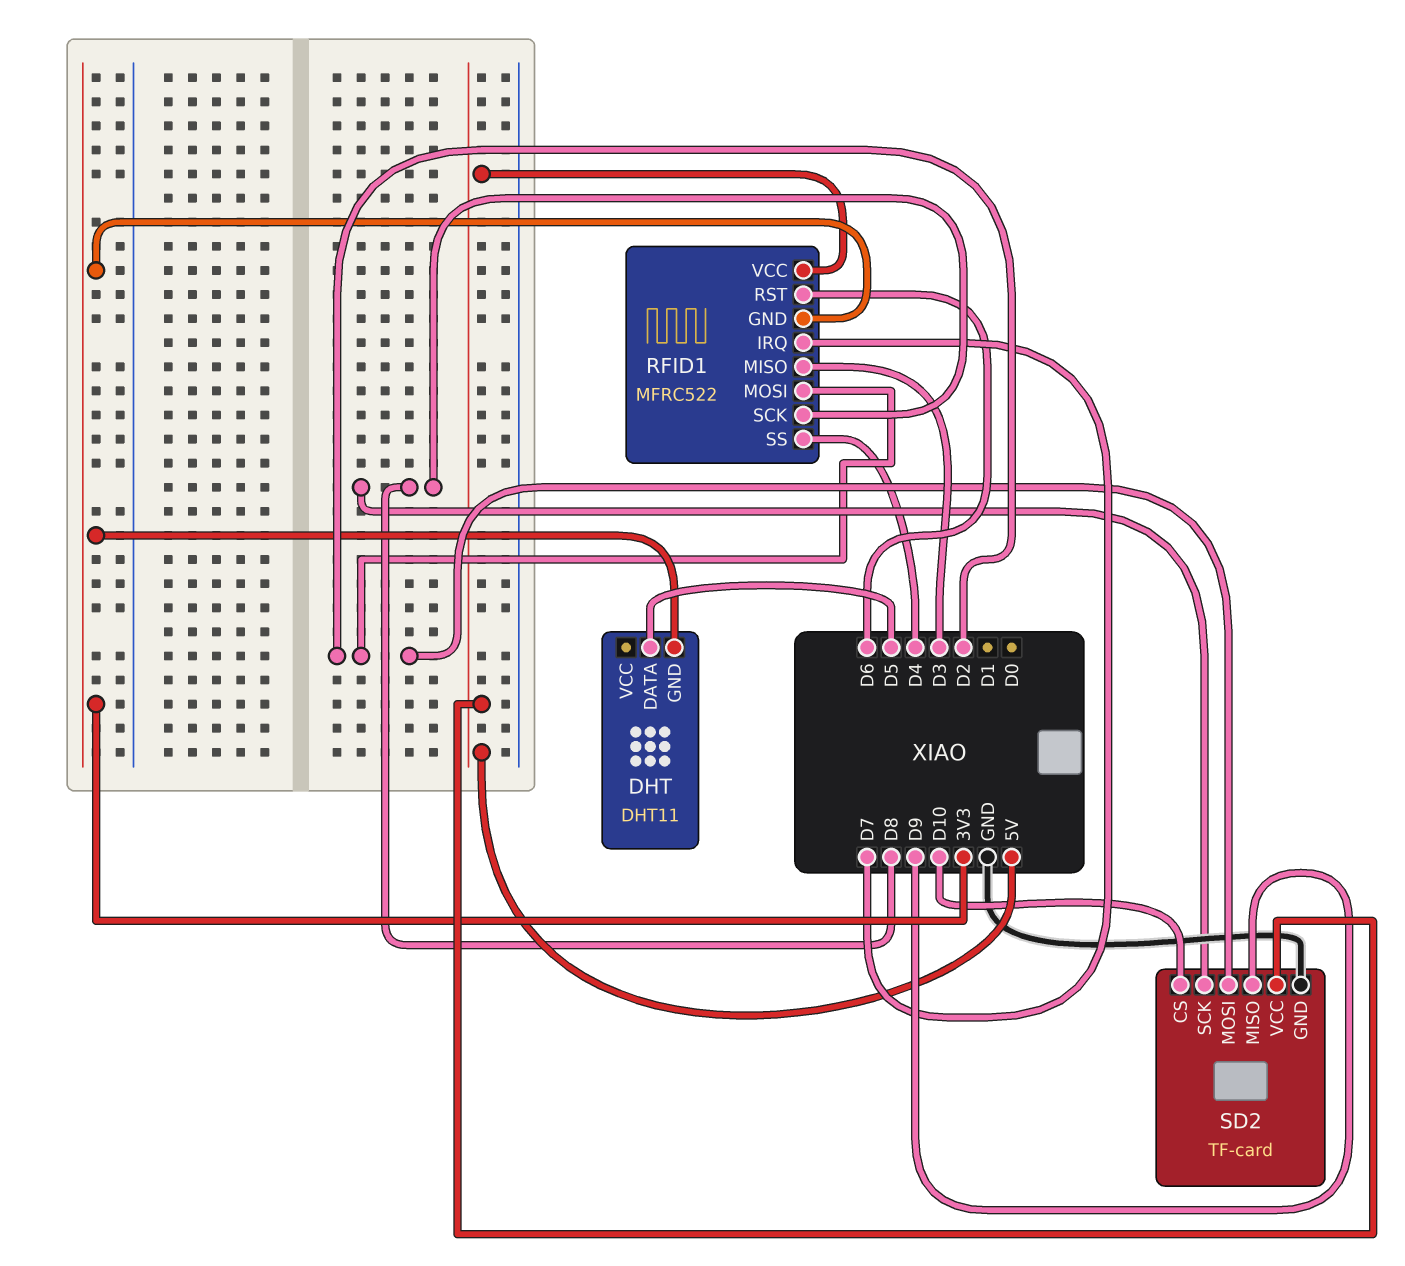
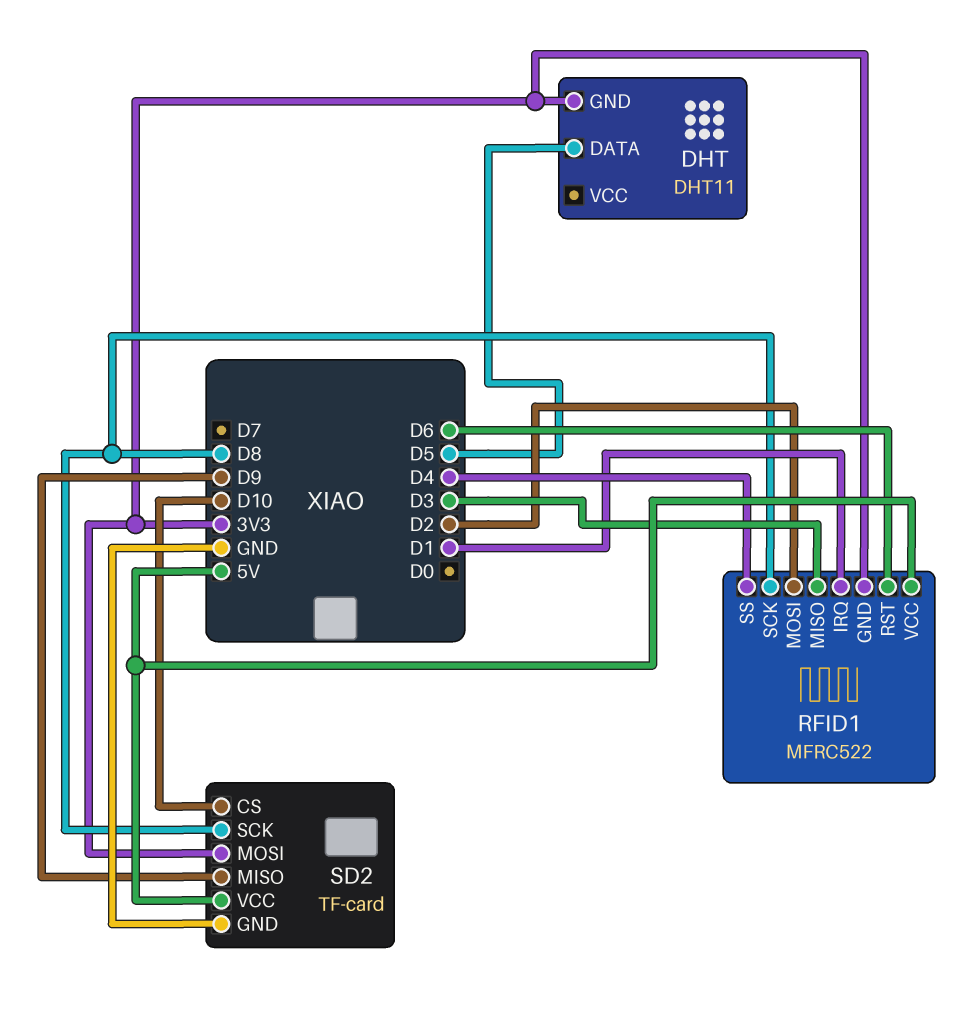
RFID1 pin IRQ: D7 -> D1
SD2 pin MOSI: D2 -> 3V3

